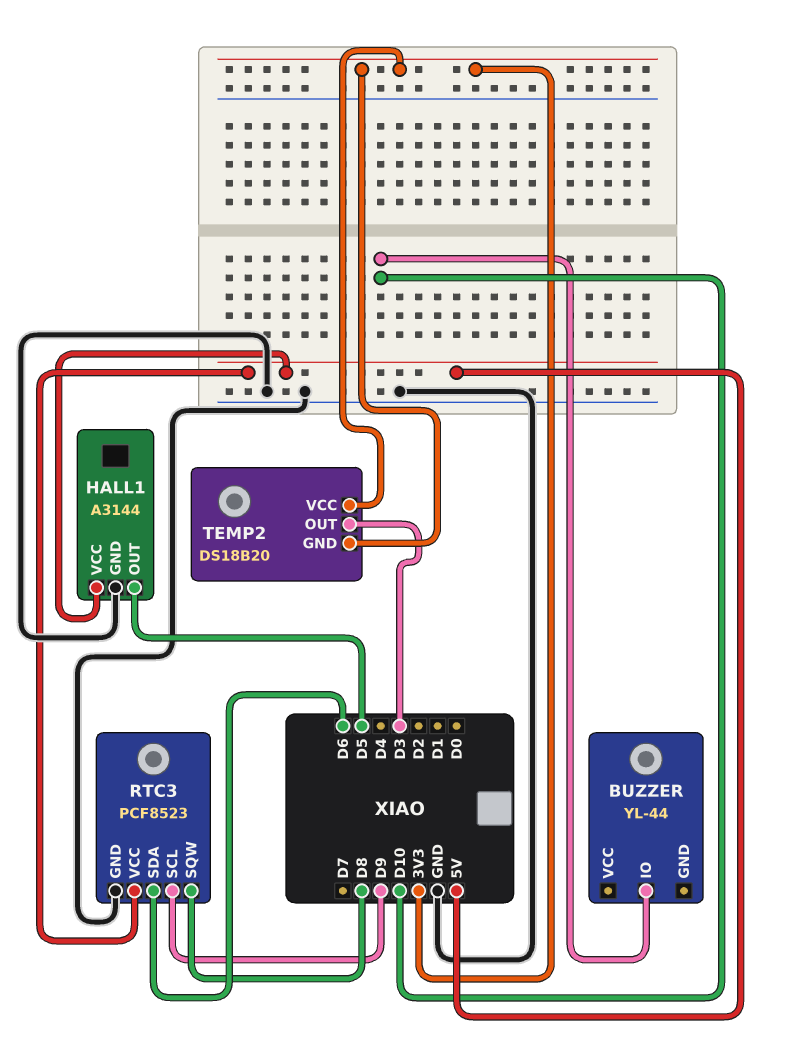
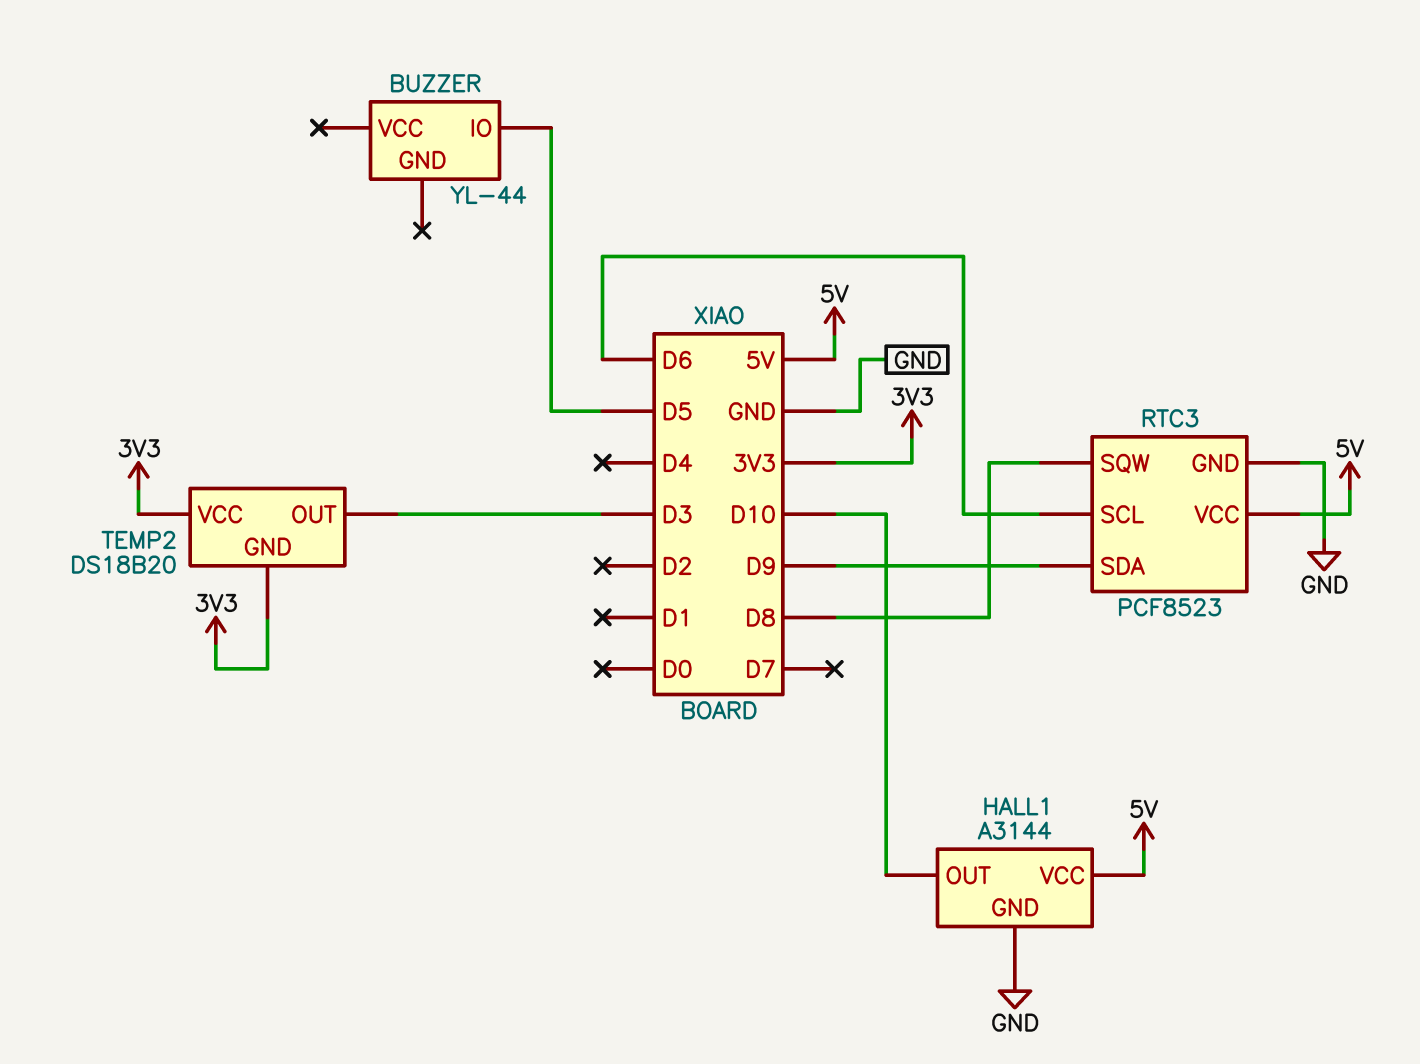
BUZZER pin IO: D10 -> D5
HALL1 pin OUT: D5 -> D10
RTC3 pin SCL: D9 -> D6
RTC3 pin SDA: D6 -> D9

